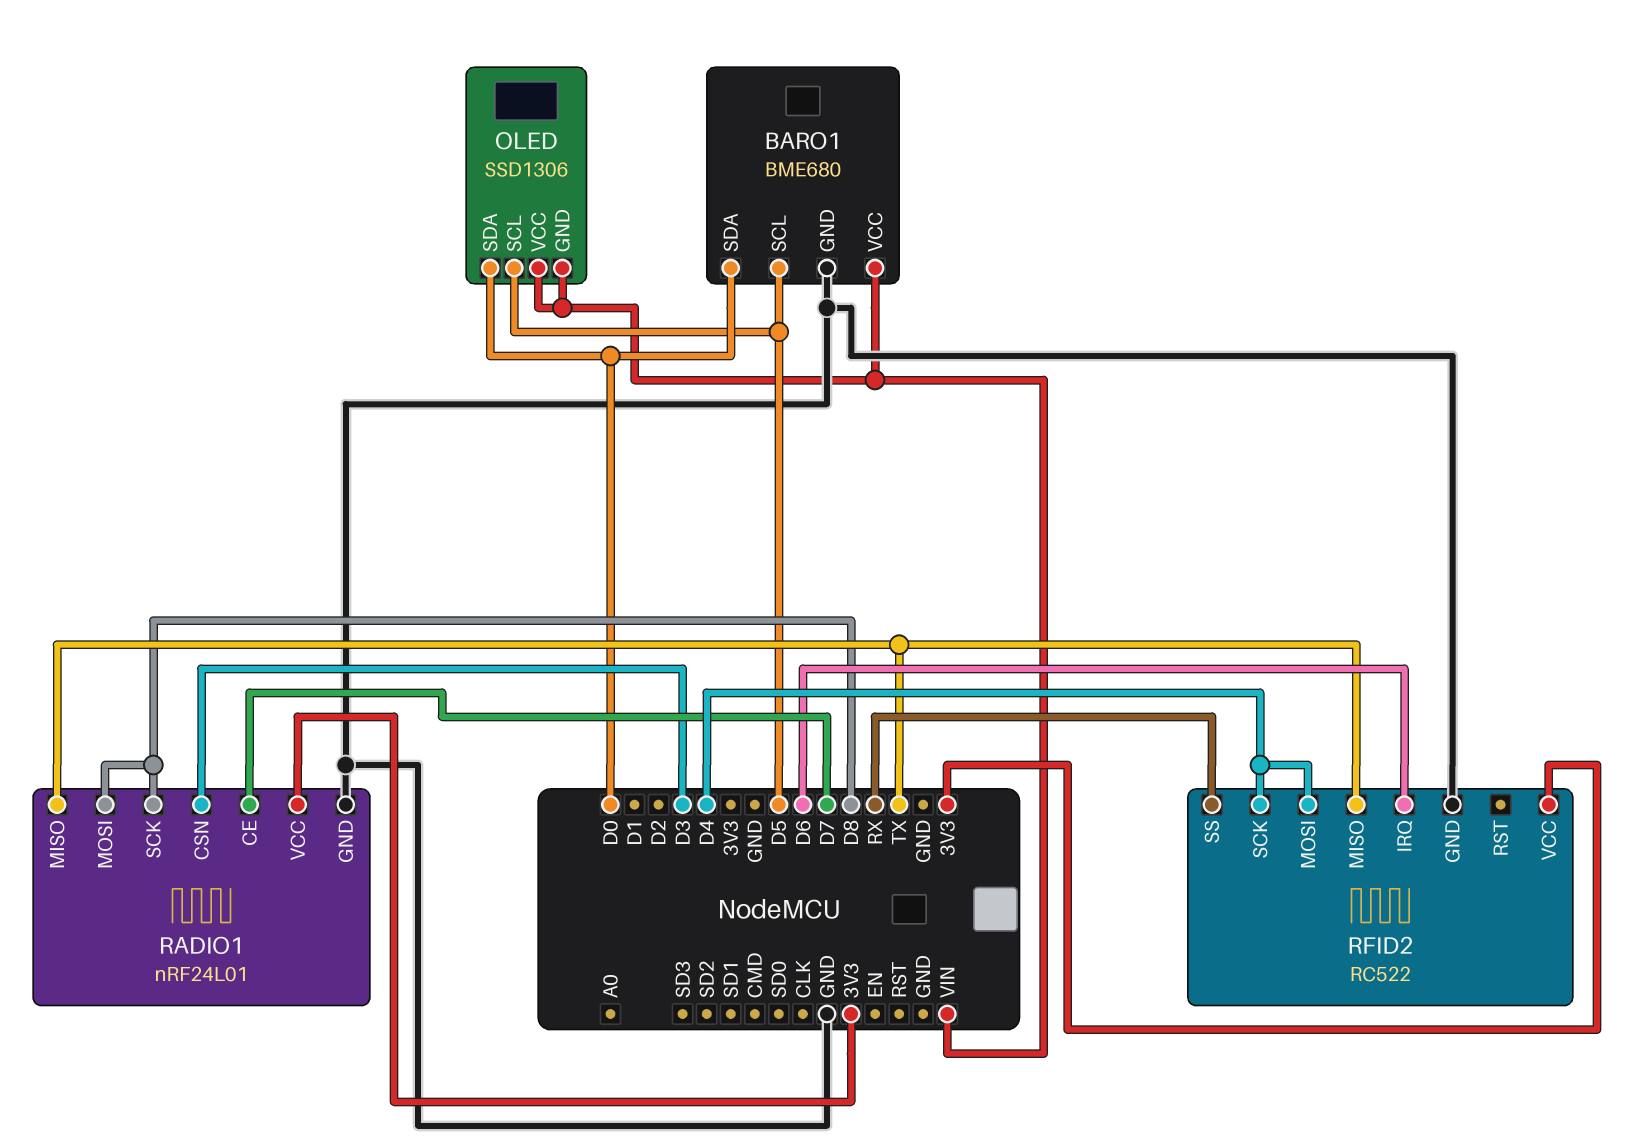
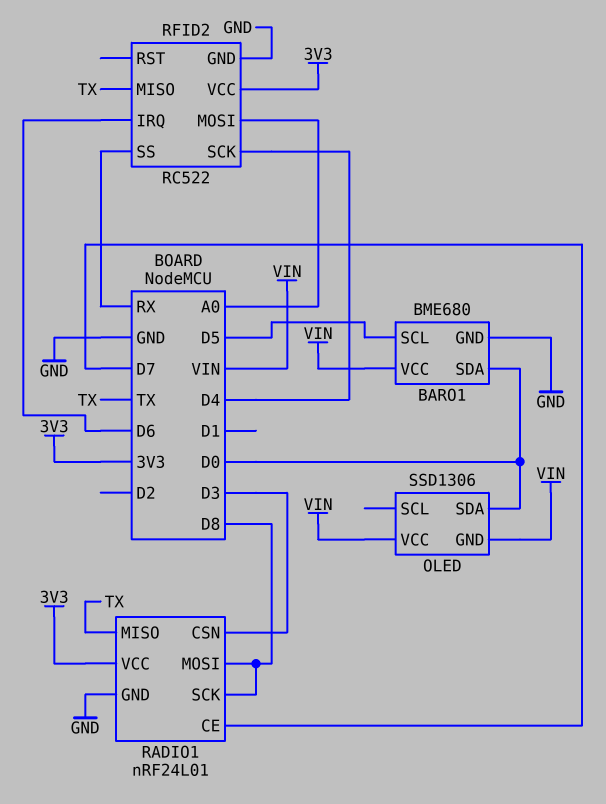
OLED pin SCL: D5 -> none
RFID2 pin MOSI: D4 -> A0

